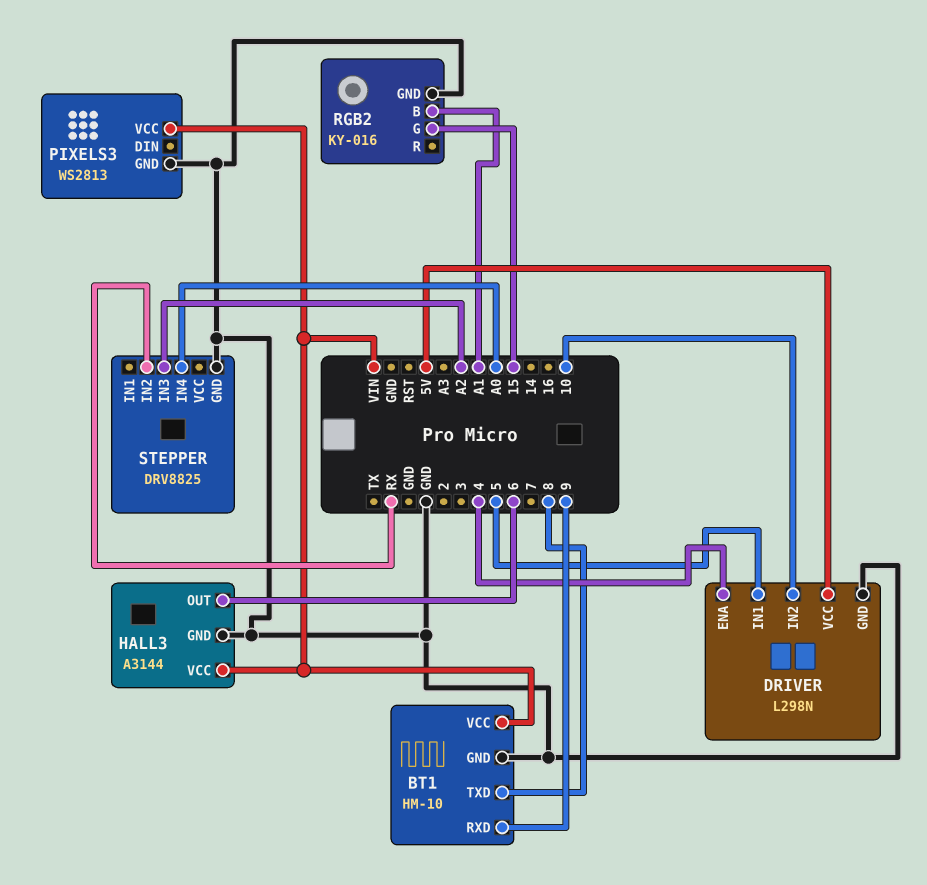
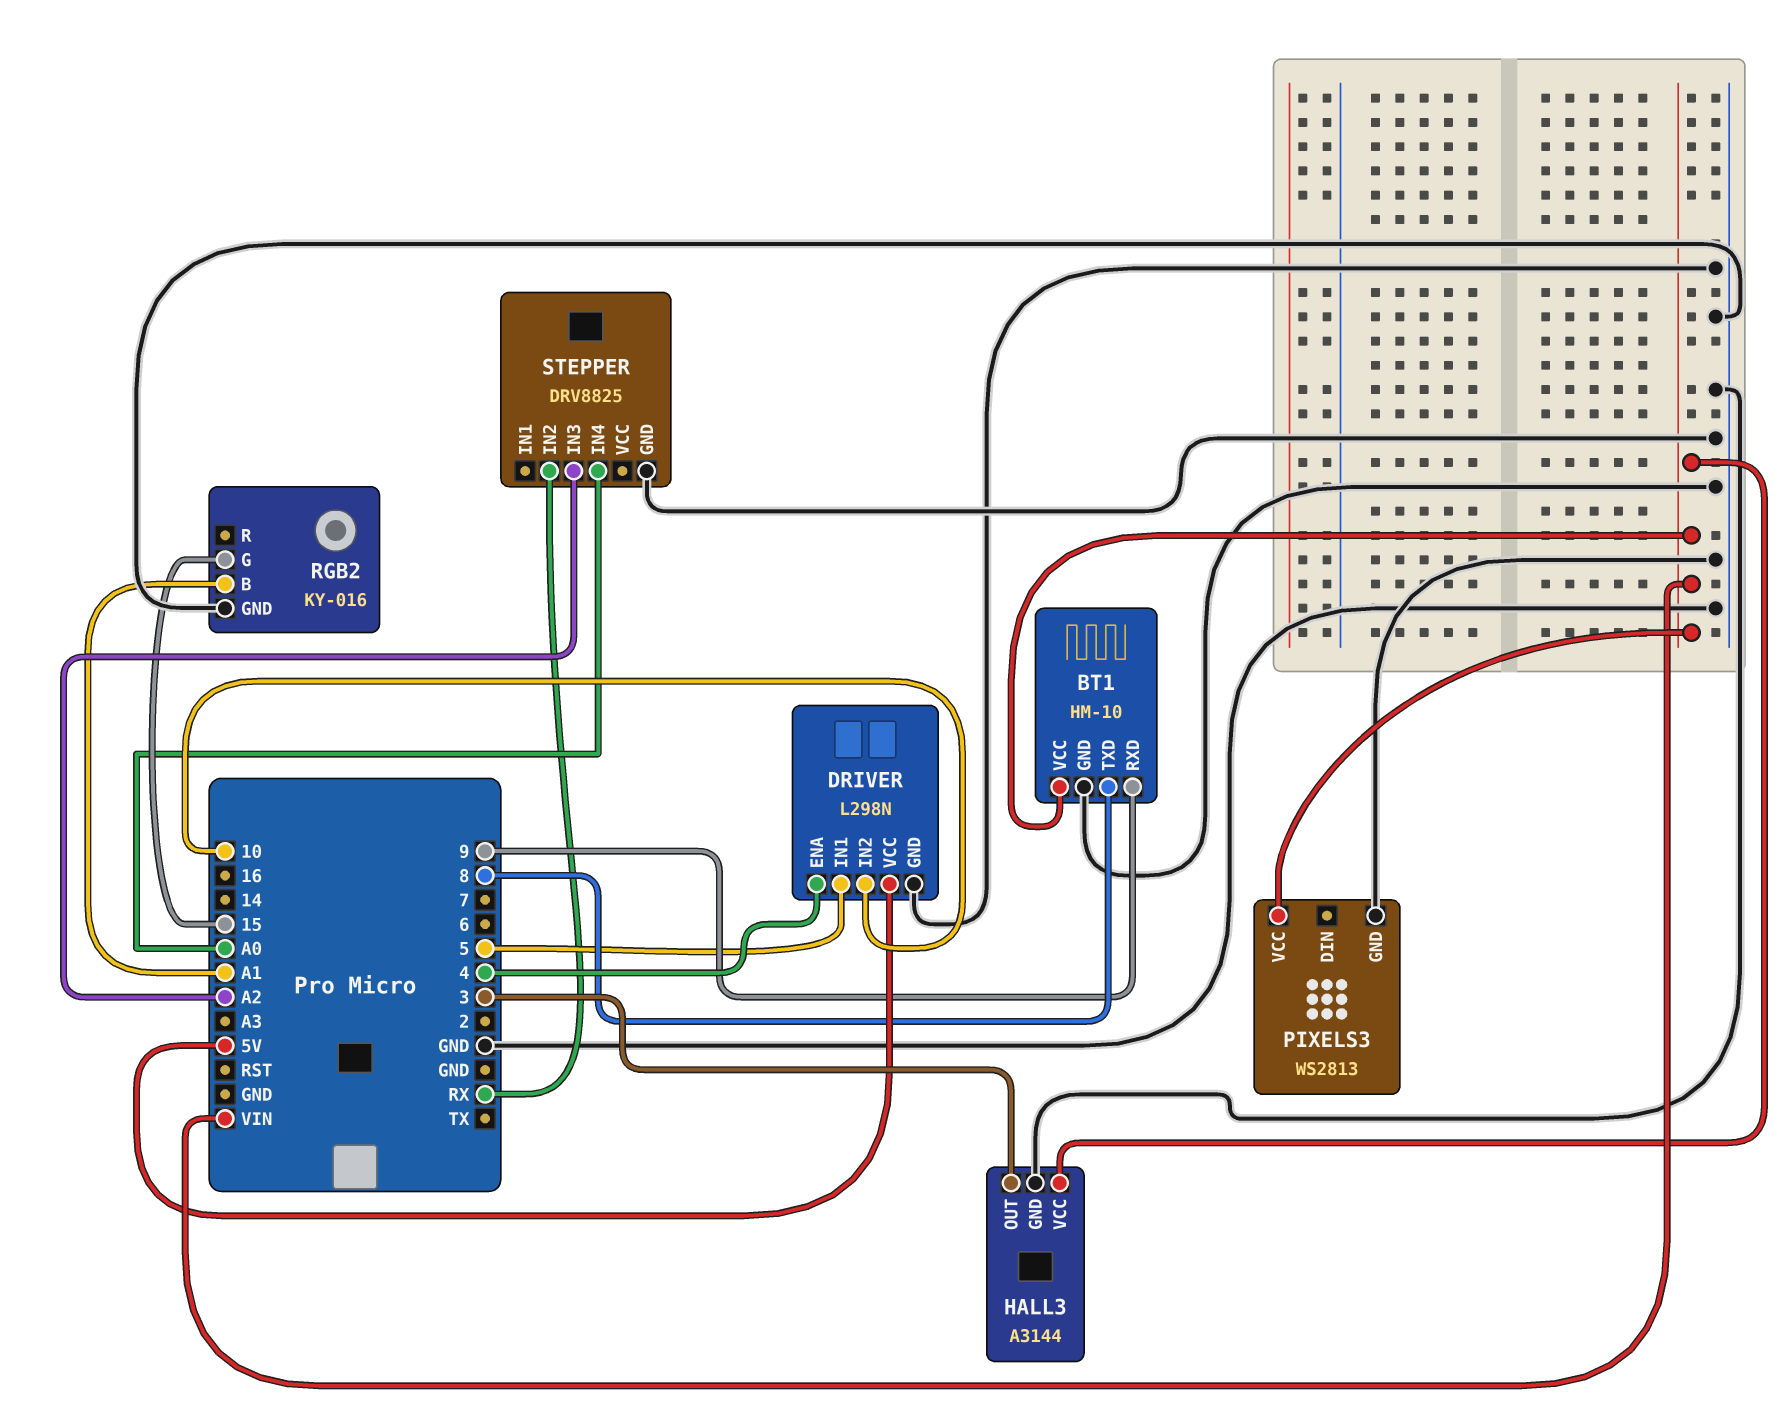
HALL3 pin OUT: 6 -> 3

